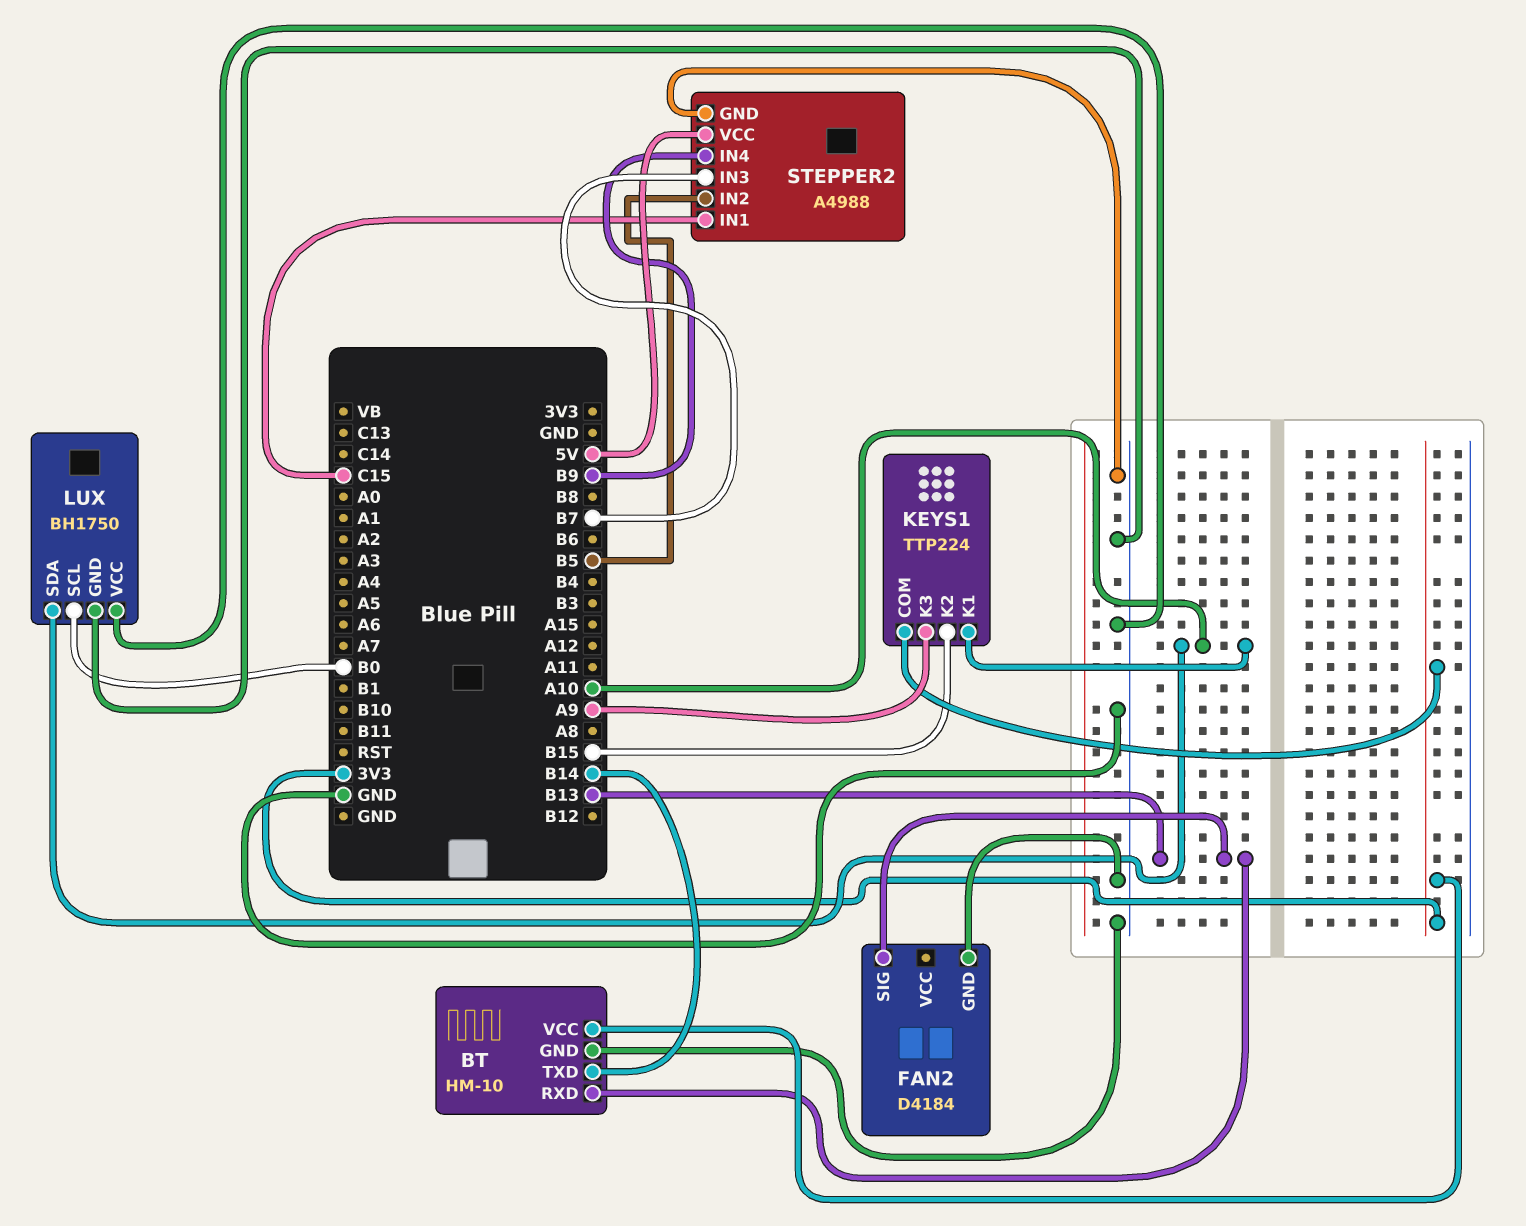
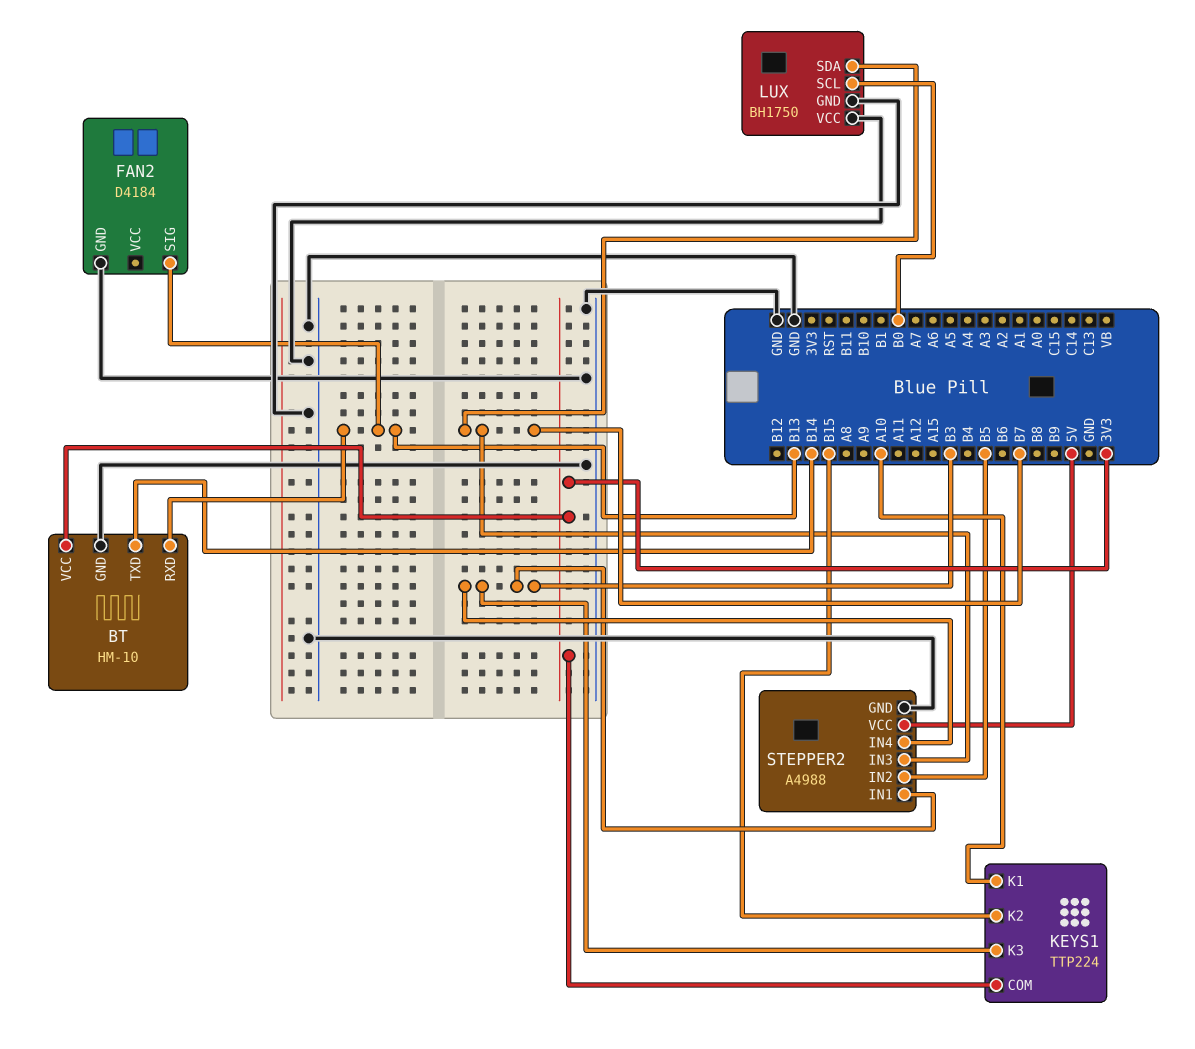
KEYS1 pin K3: A9 -> B3
LUX pin SDA: A10 -> B7
STEPPER2 pin IN1: C15 -> B3
STEPPER2 pin IN4: B9 -> B3

